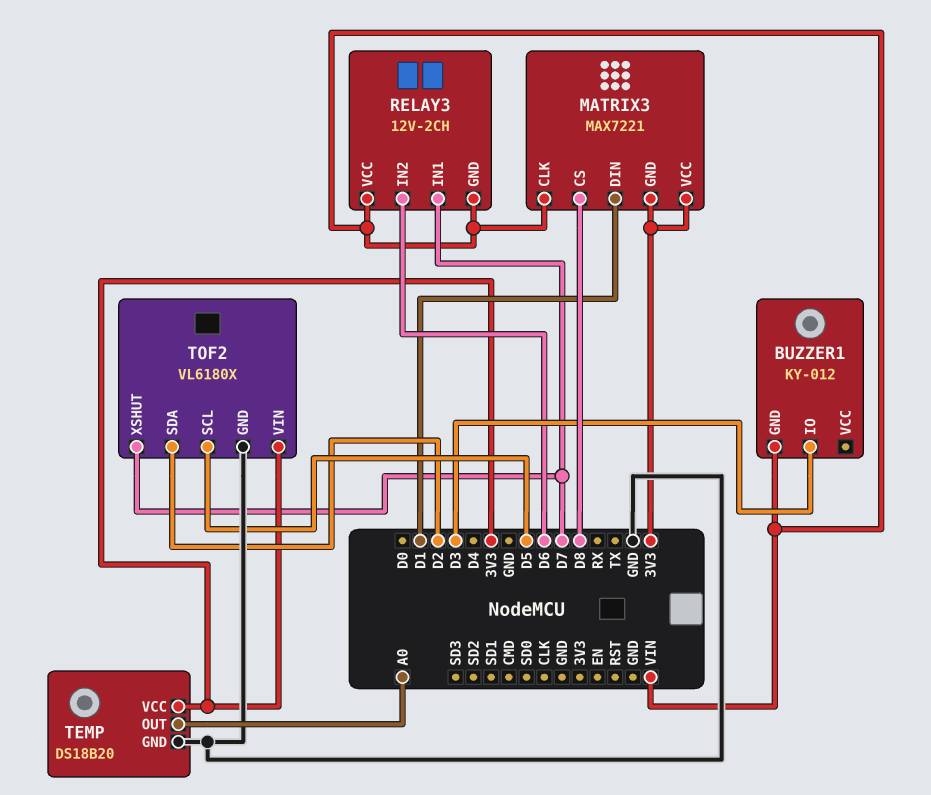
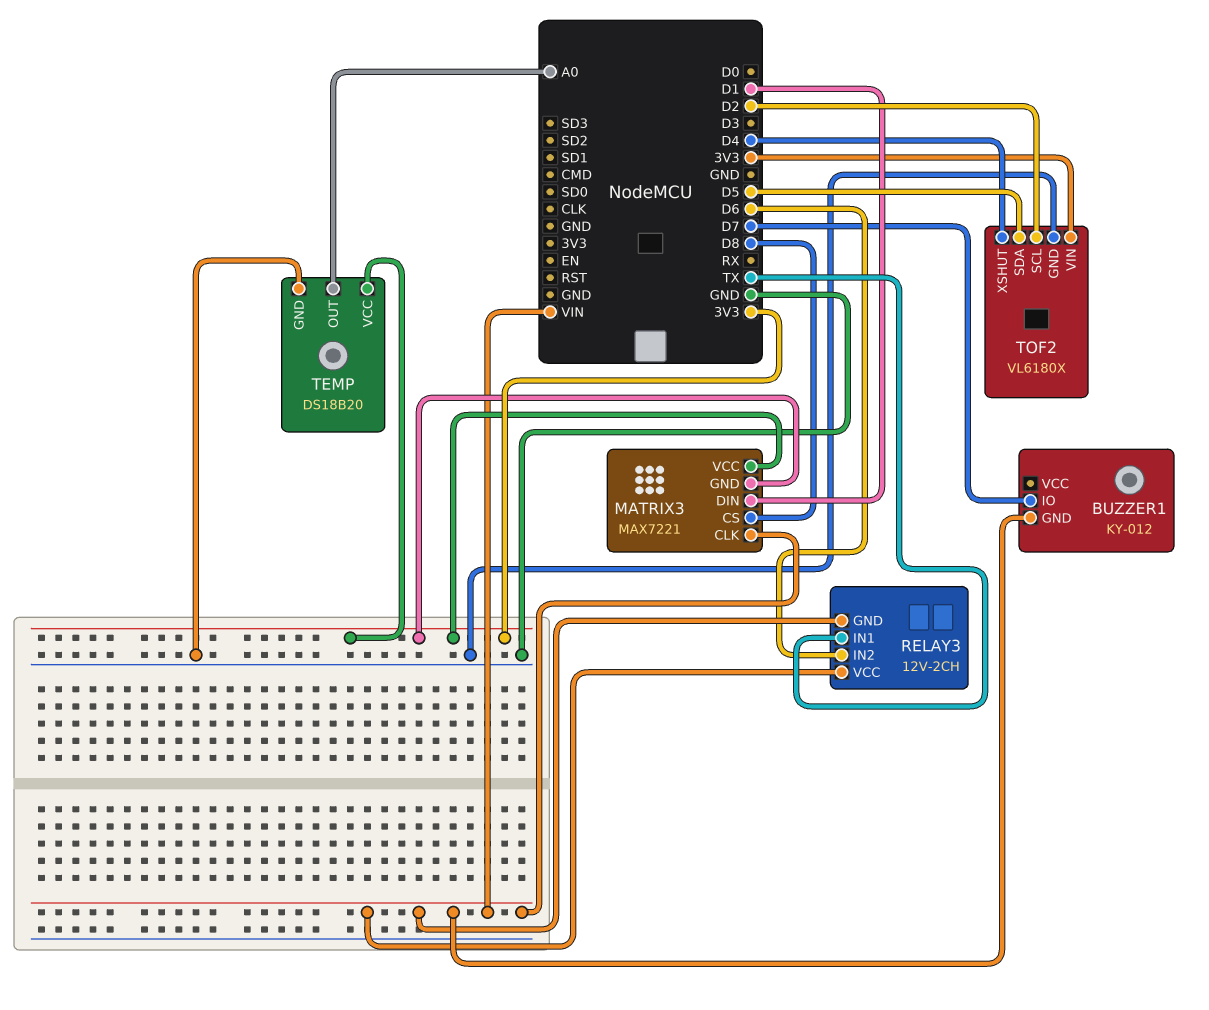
BUZZER1 pin IO: D3 -> D7
RELAY3 pin IN1: D7 -> TX
TOF2 pin SCL: D5 -> D2
TOF2 pin SDA: D2 -> D5
TOF2 pin XSHUT: D7 -> D4

